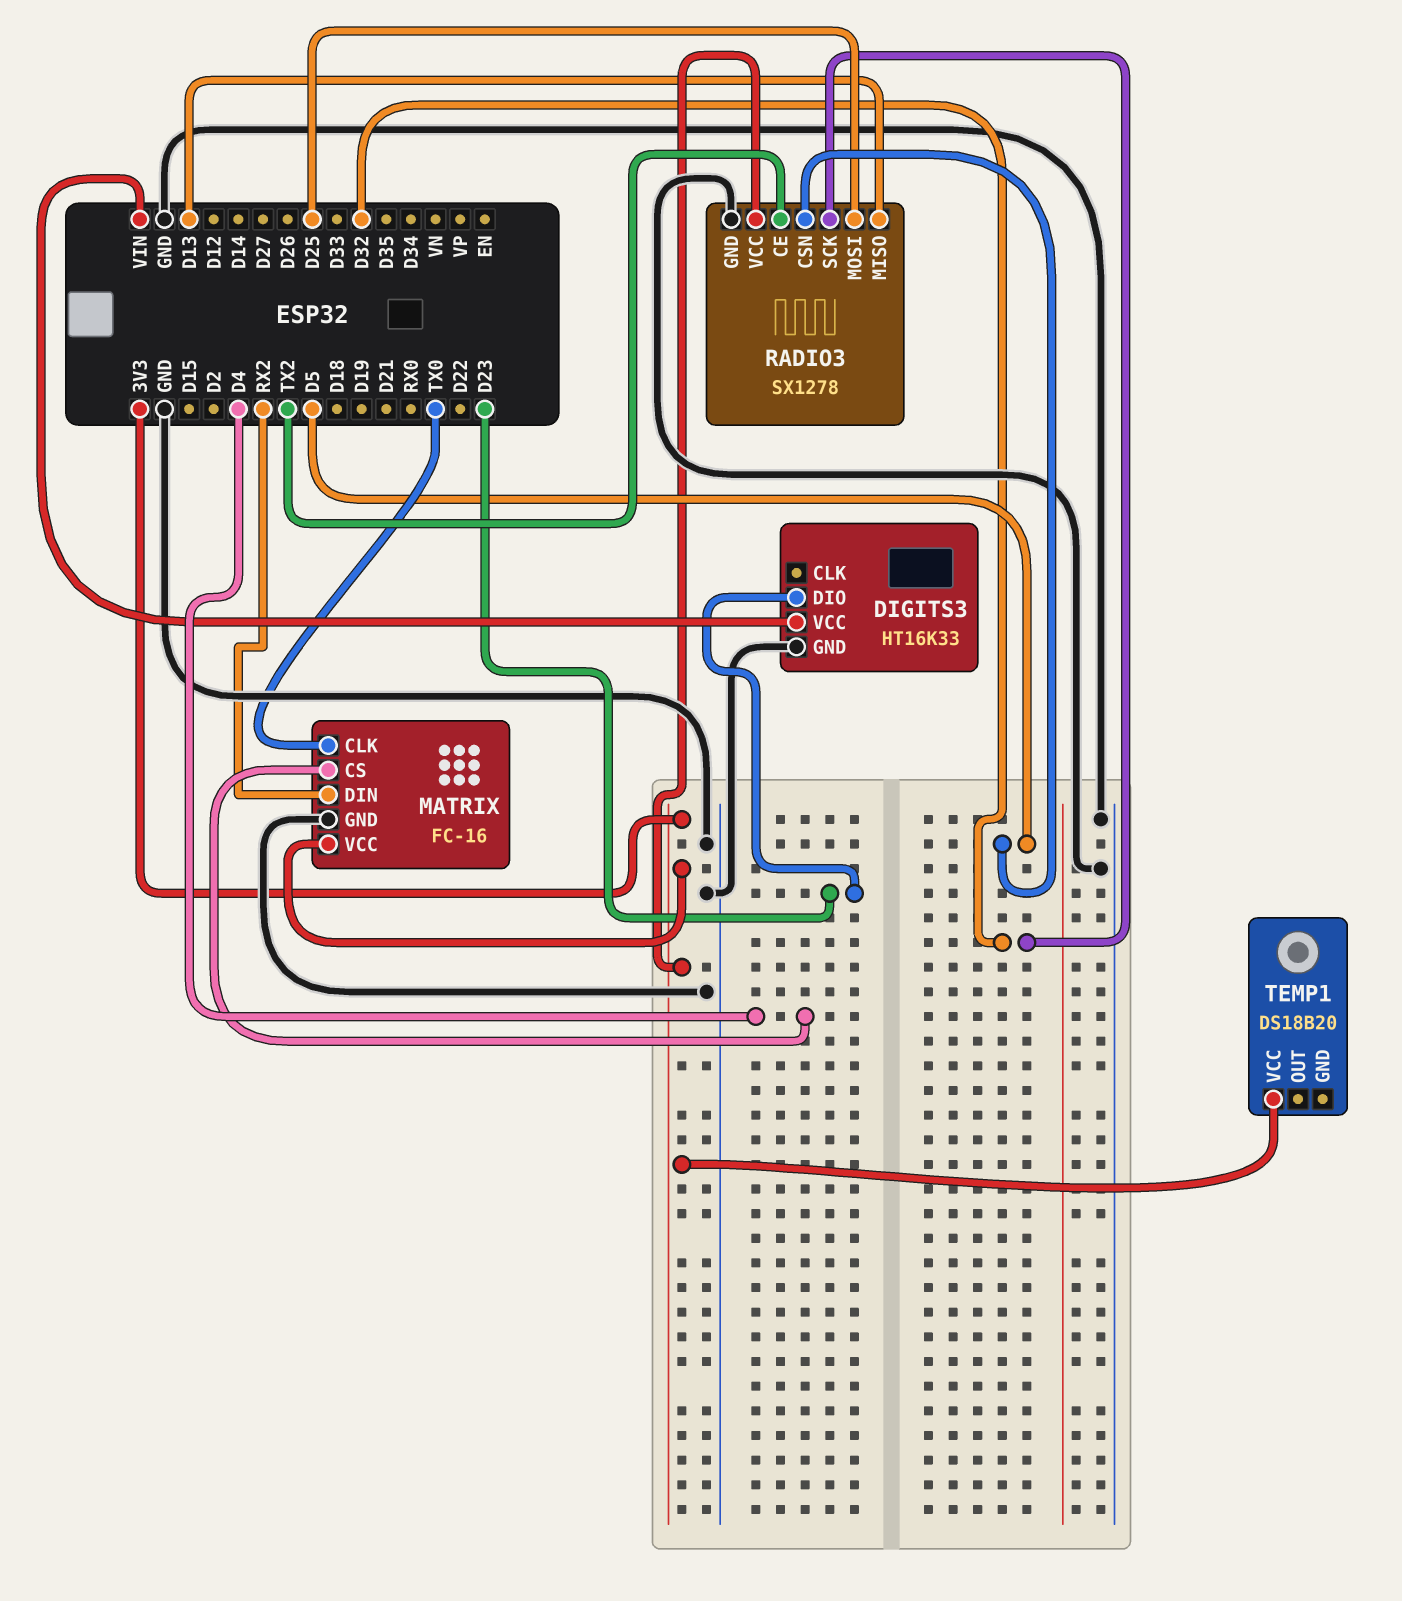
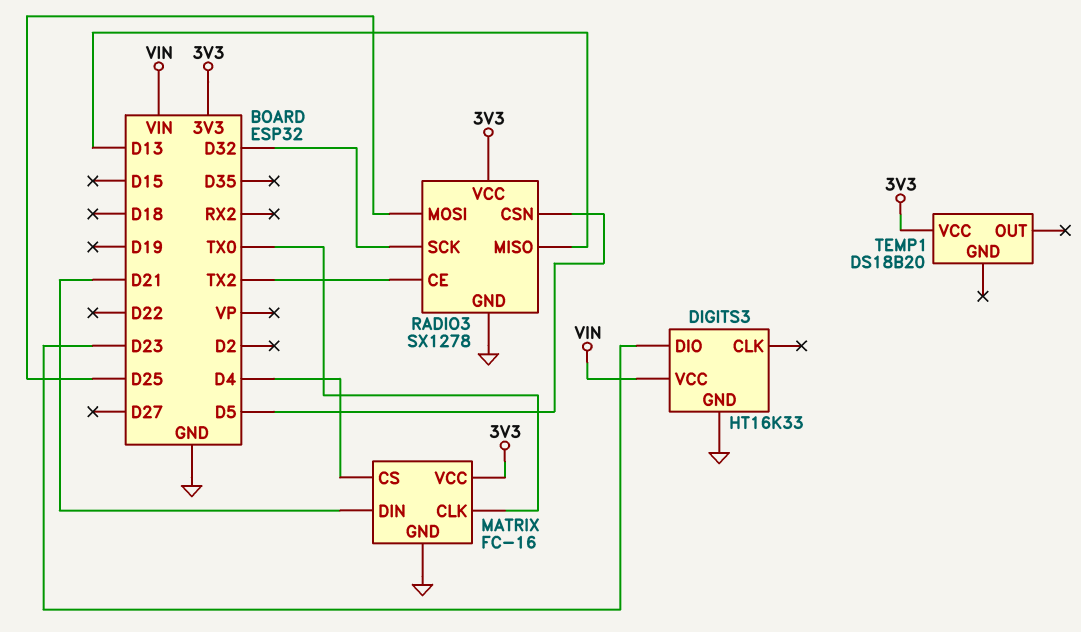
MATRIX pin DIN: RX2 -> D21

